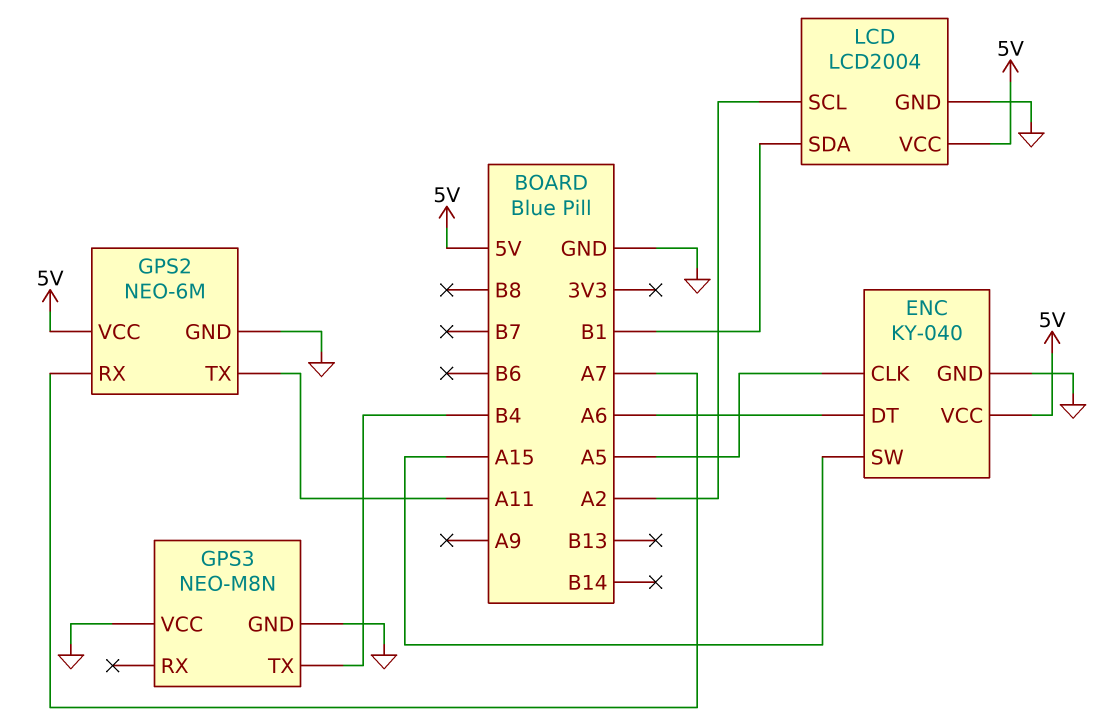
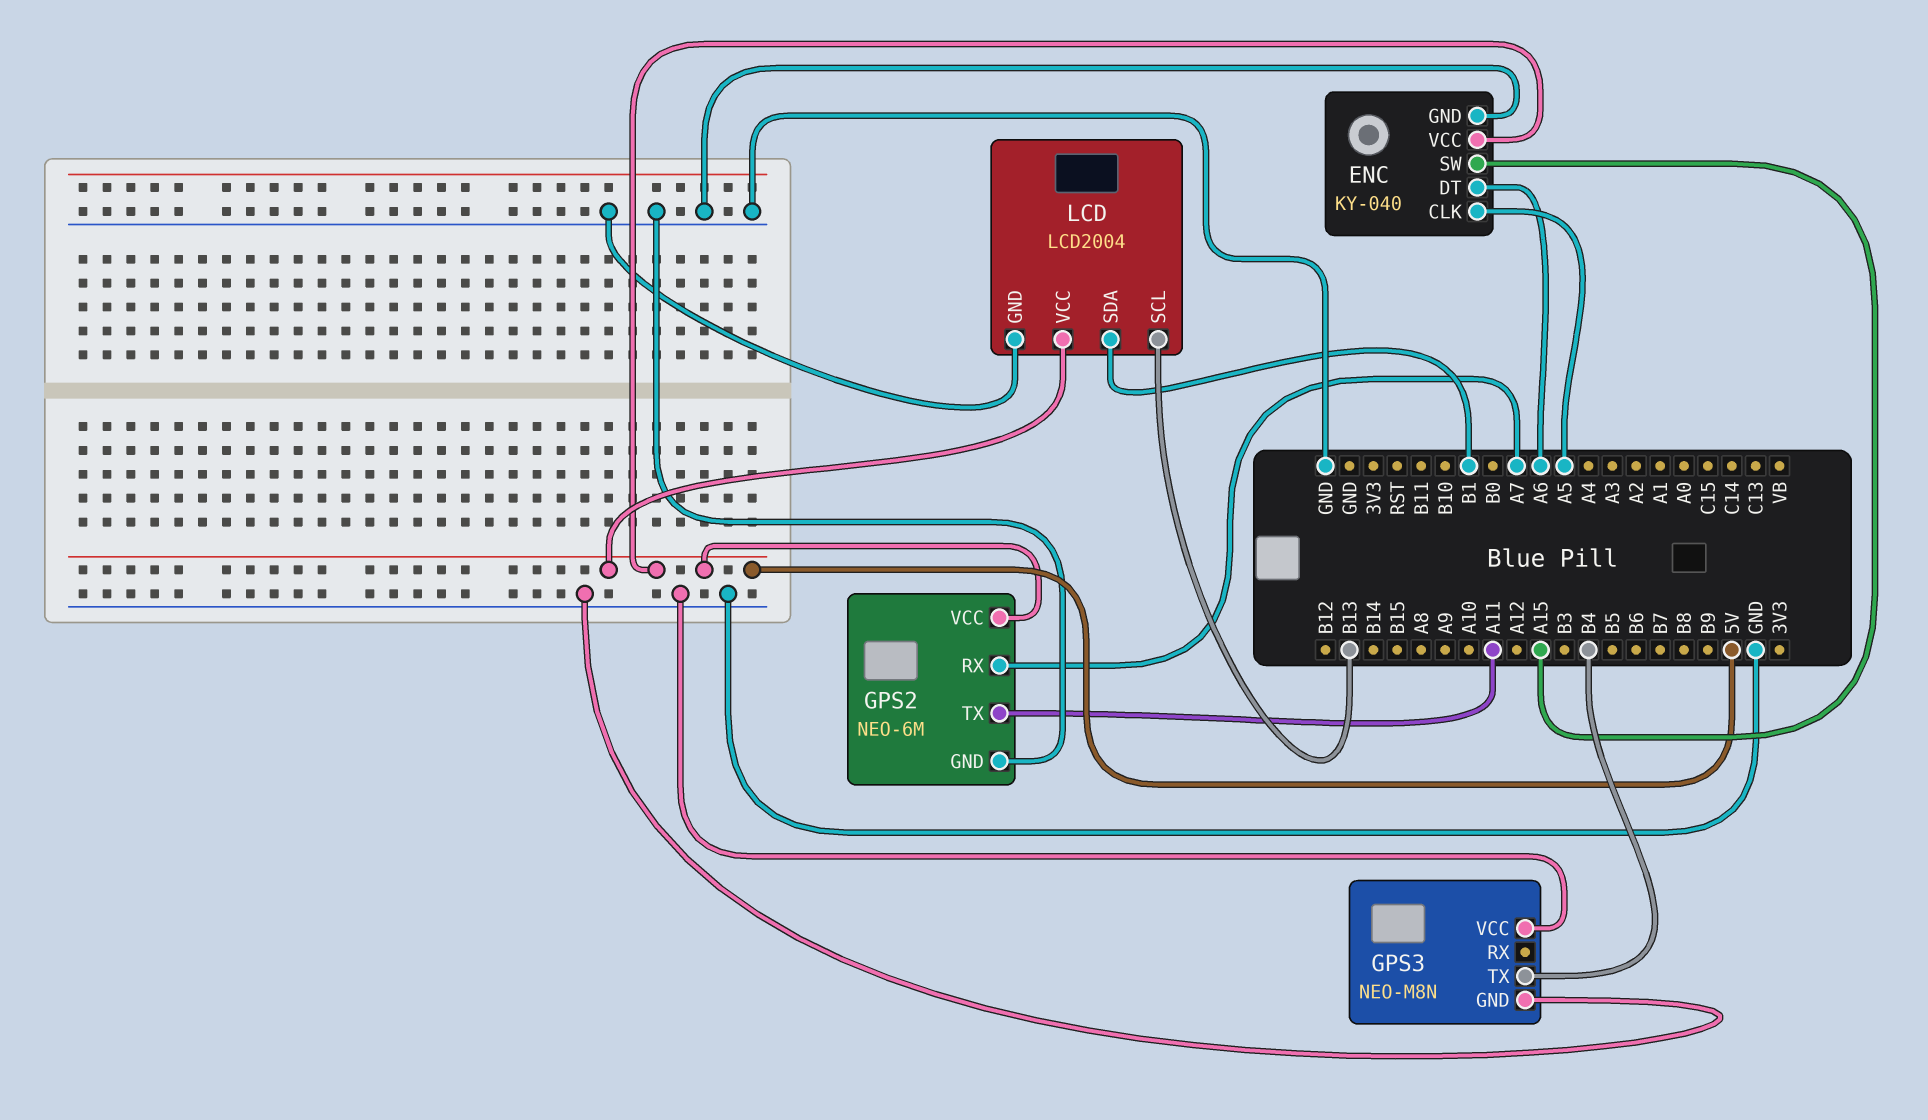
LCD pin SCL: A2 -> B13

